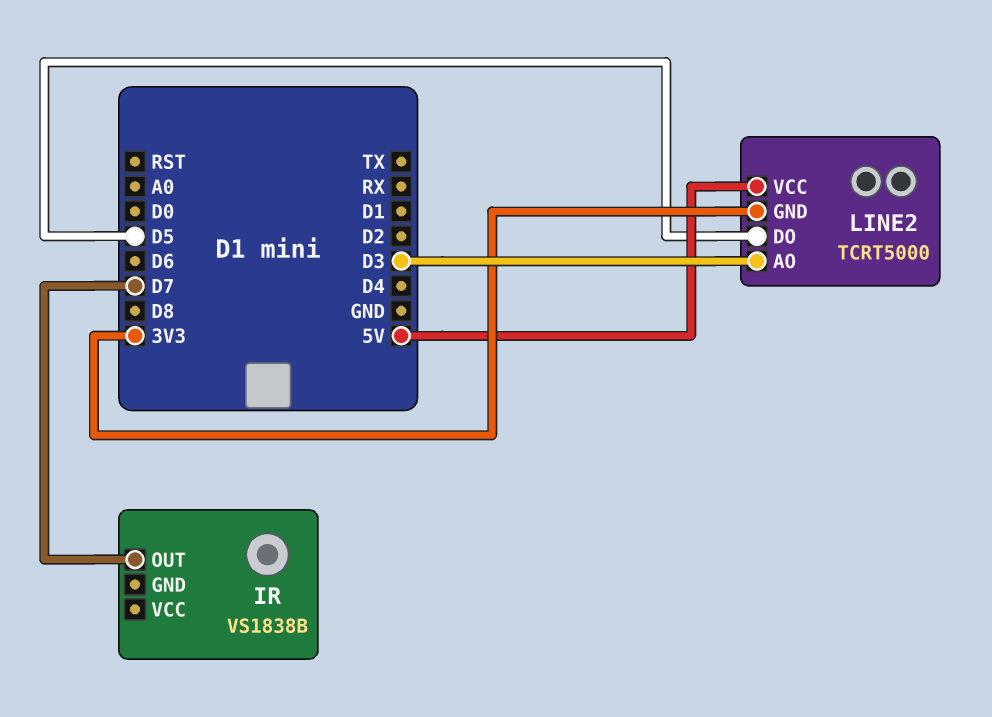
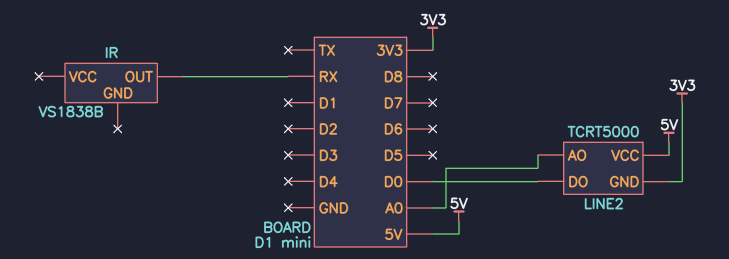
IR pin OUT: D7 -> RX
LINE2 pin AO: D3 -> A0
LINE2 pin DO: D5 -> D0

